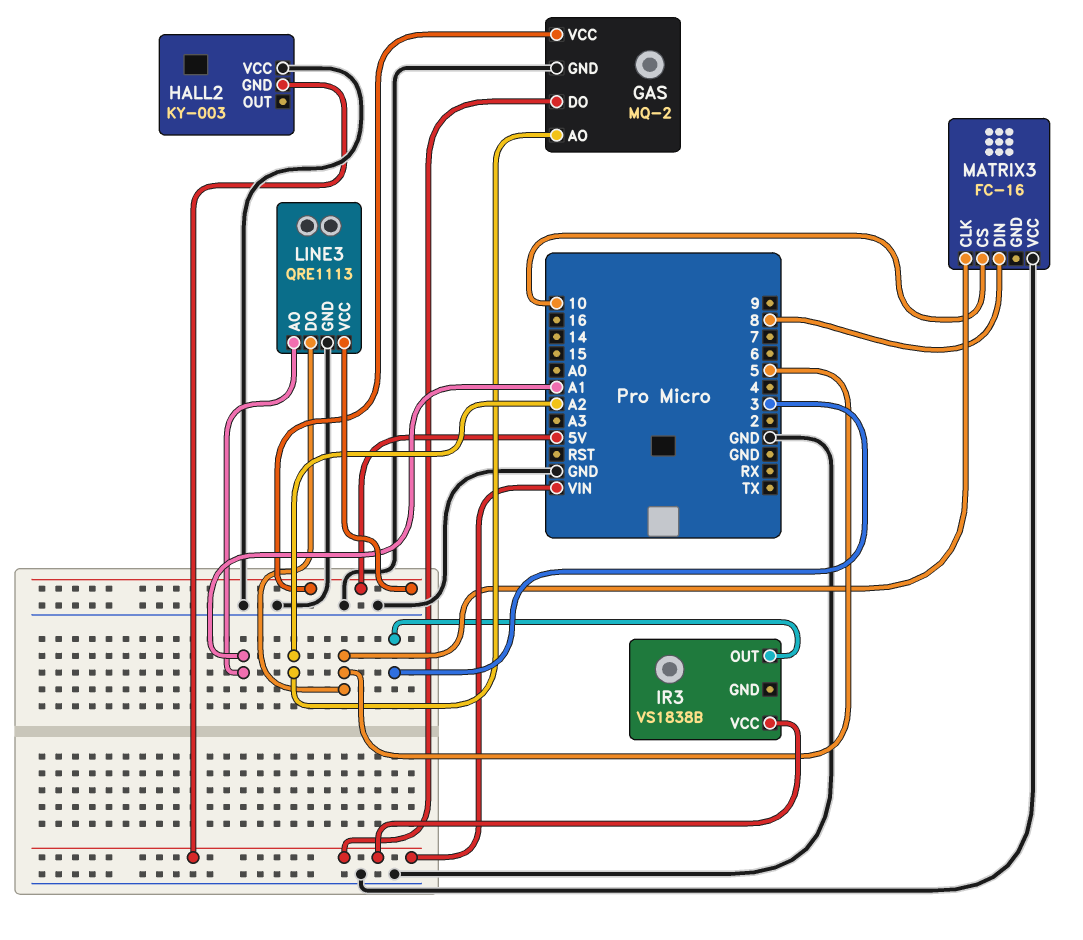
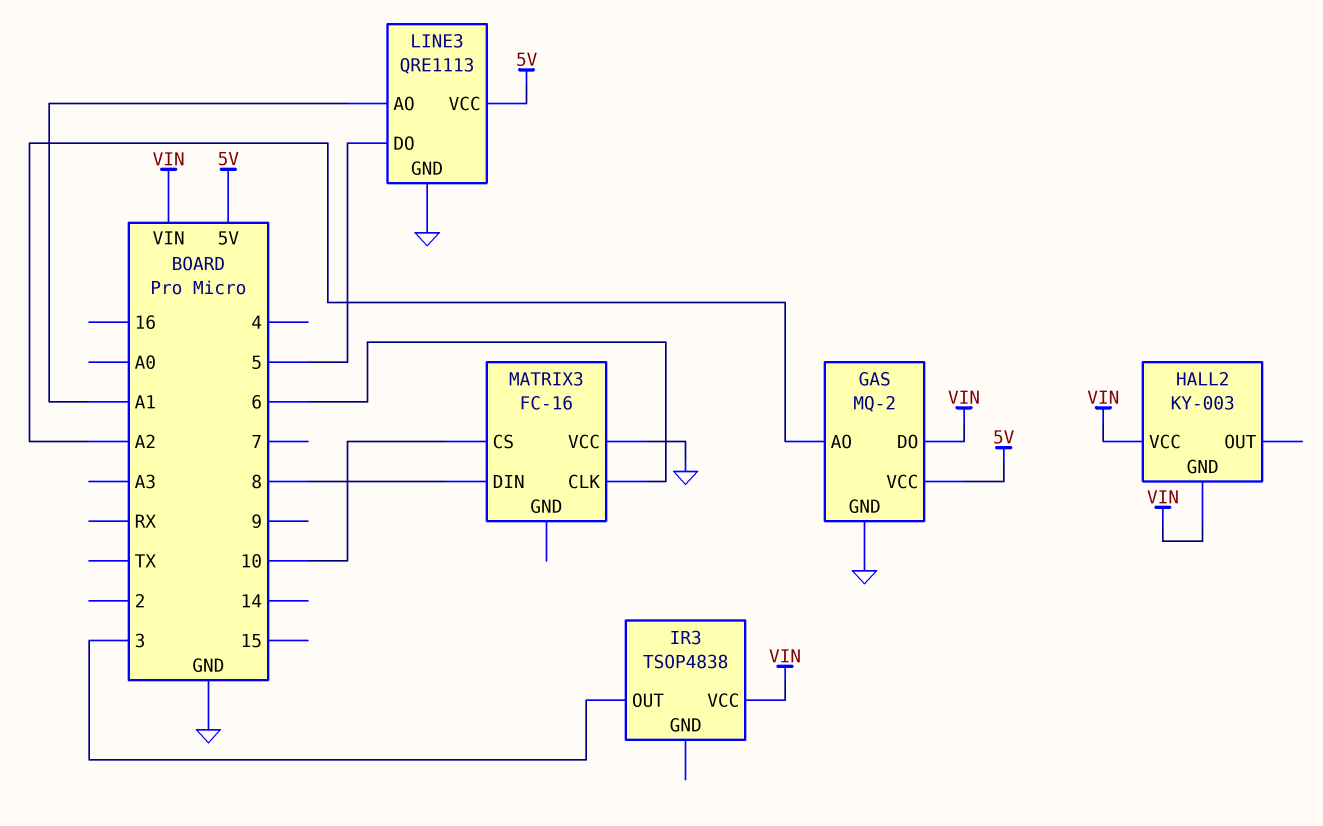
HALL2 pin VCC: GND -> VIN
IR3: VS1838B -> TSOP4838
MATRIX3 pin CLK: 5 -> 6

